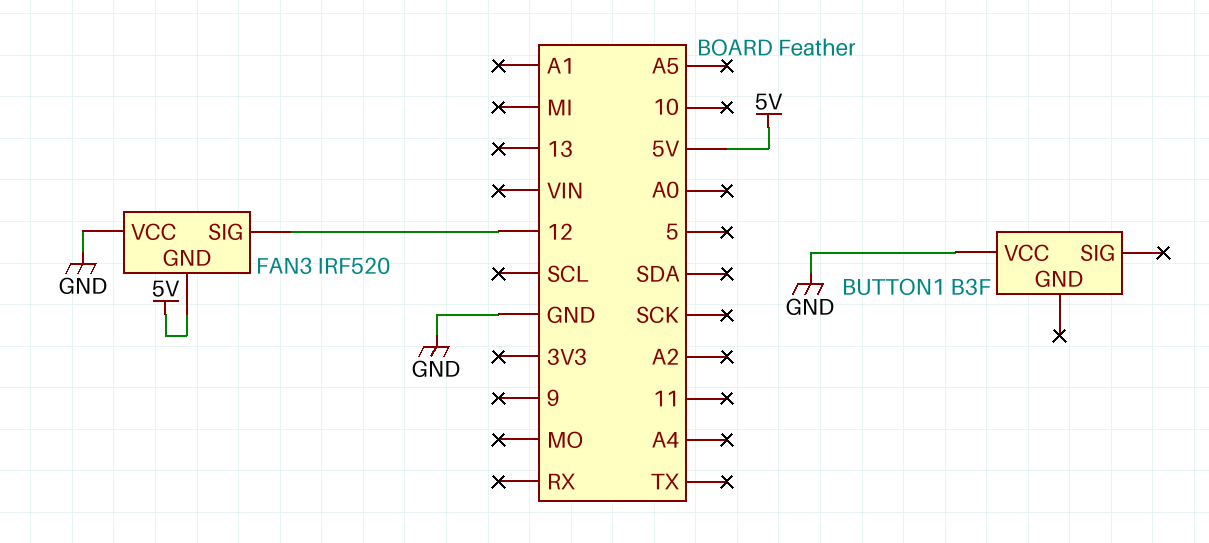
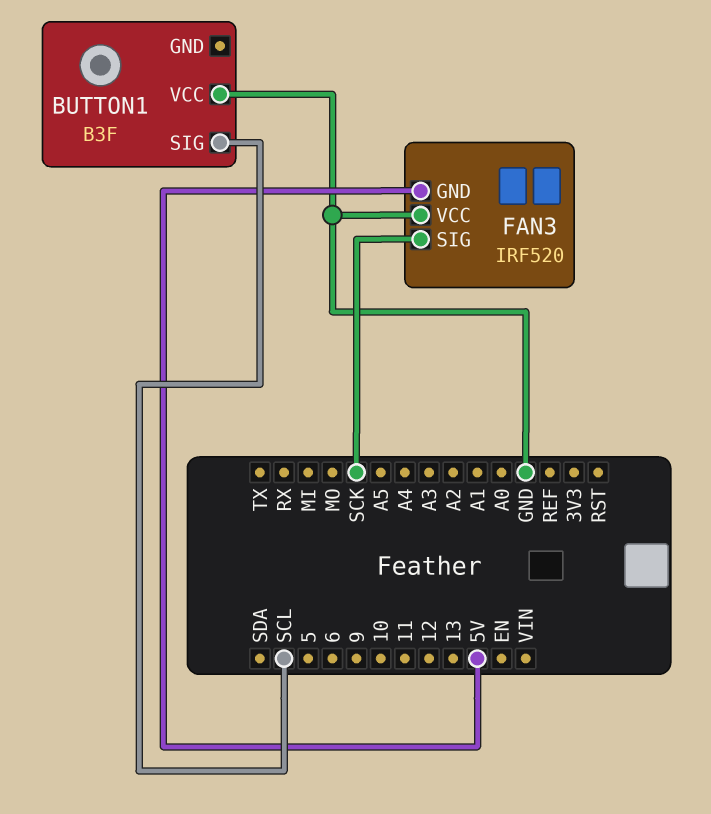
BUTTON1 pin SIG: none -> SCL
FAN3 pin SIG: 12 -> SCK

